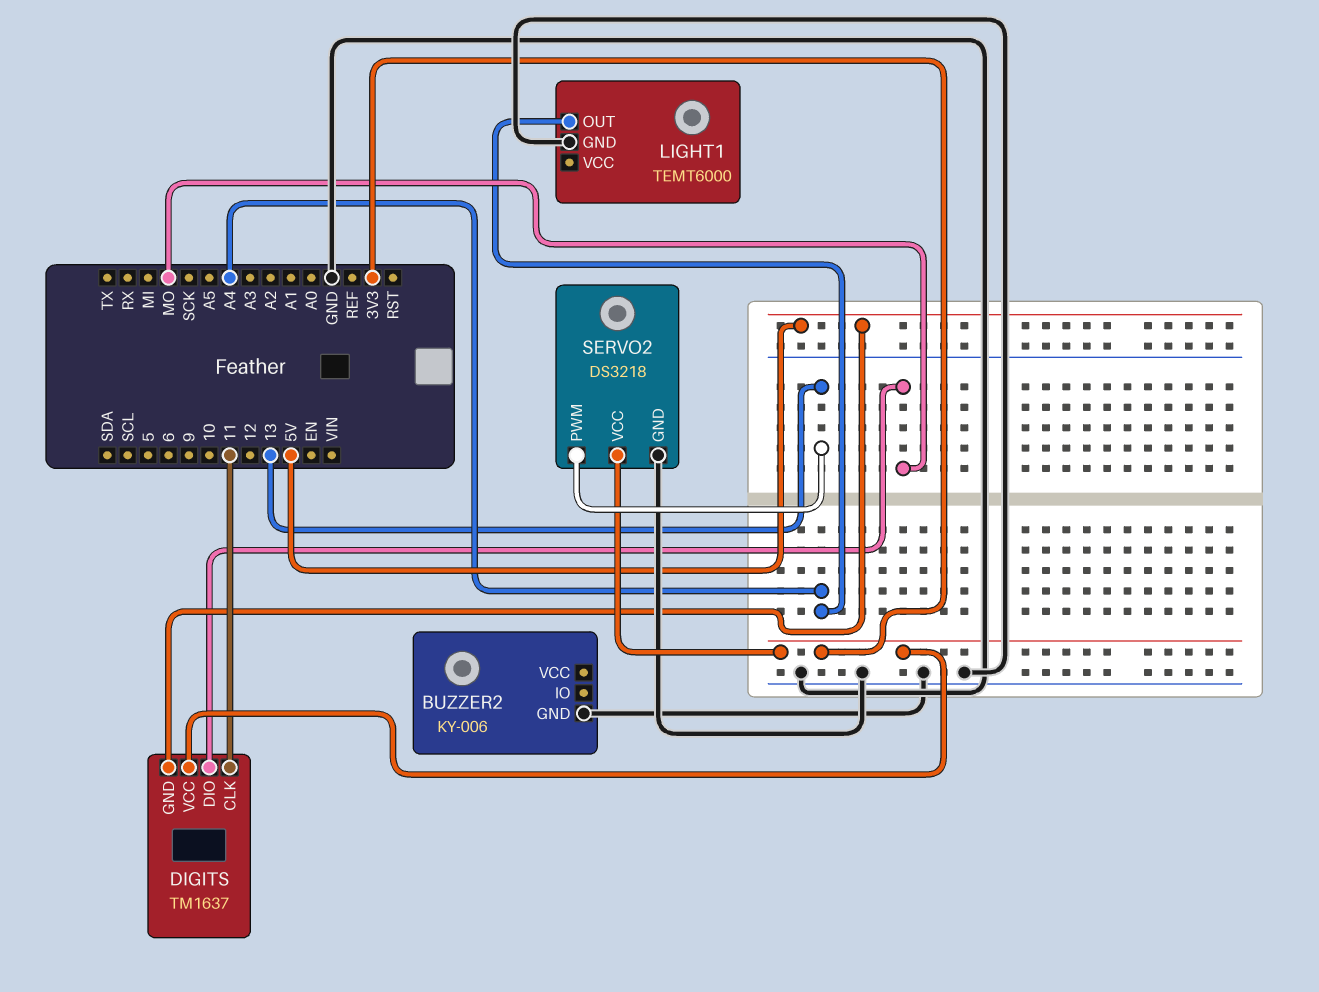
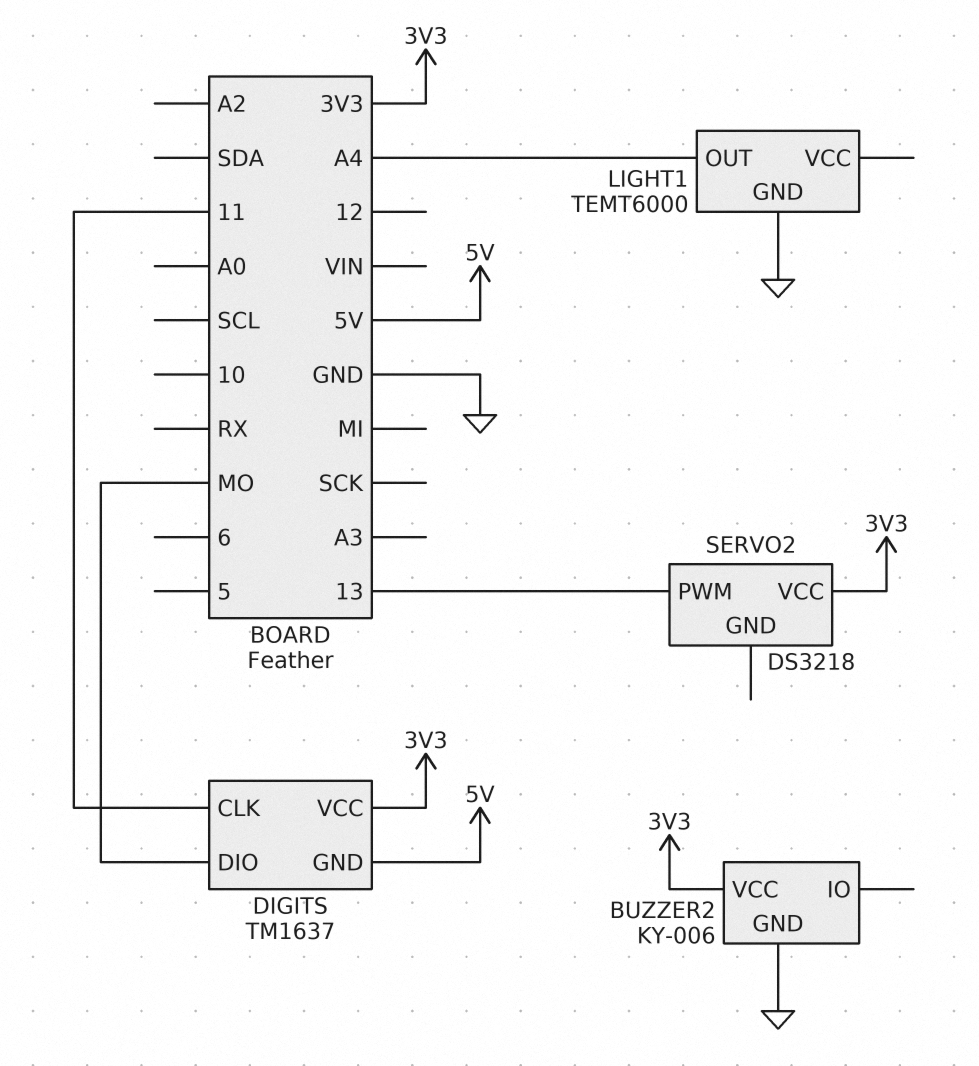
BUZZER2 pin VCC: none -> 3V3
SERVO2 pin GND: GND -> none

